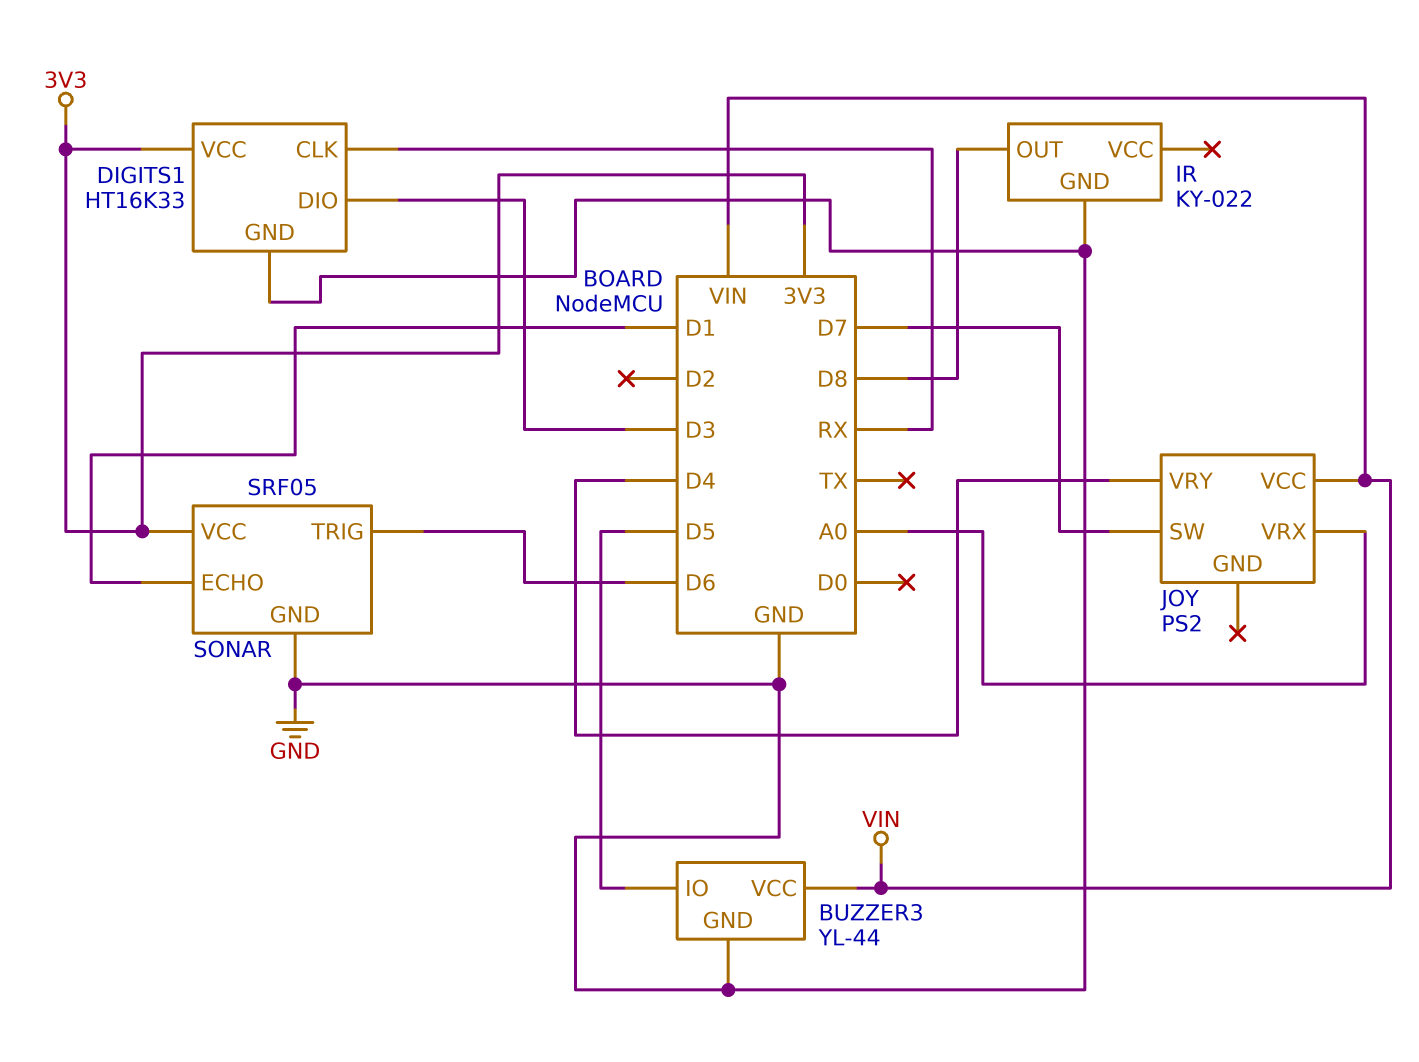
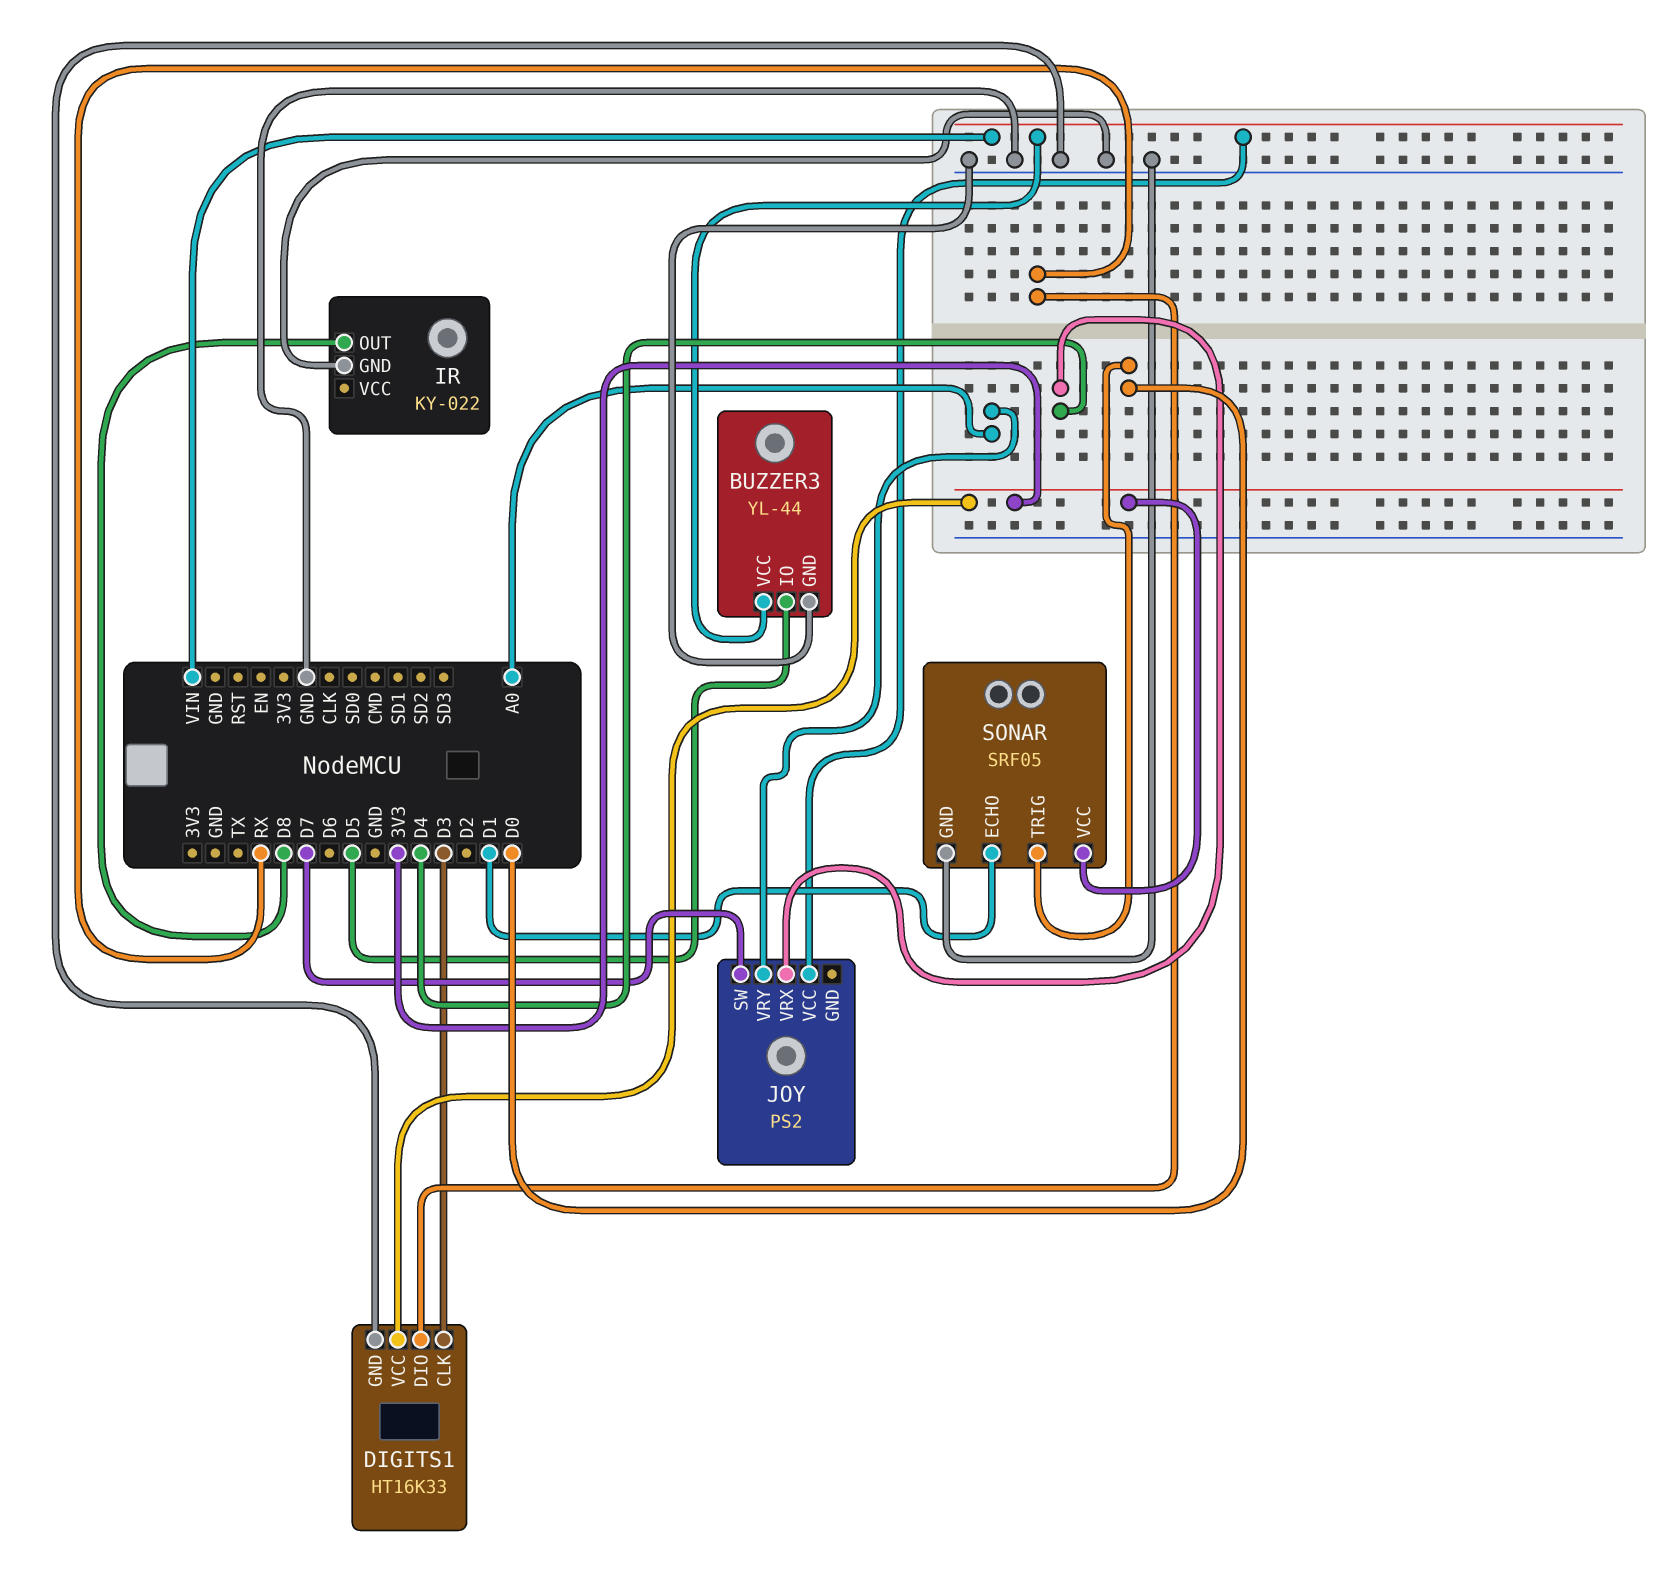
DIGITS1 pin CLK: RX -> D3
DIGITS1 pin DIO: D3 -> RX
JOY pin VRX: A0 -> D4
JOY pin VRY: D4 -> A0
SONAR pin TRIG: D6 -> D0

